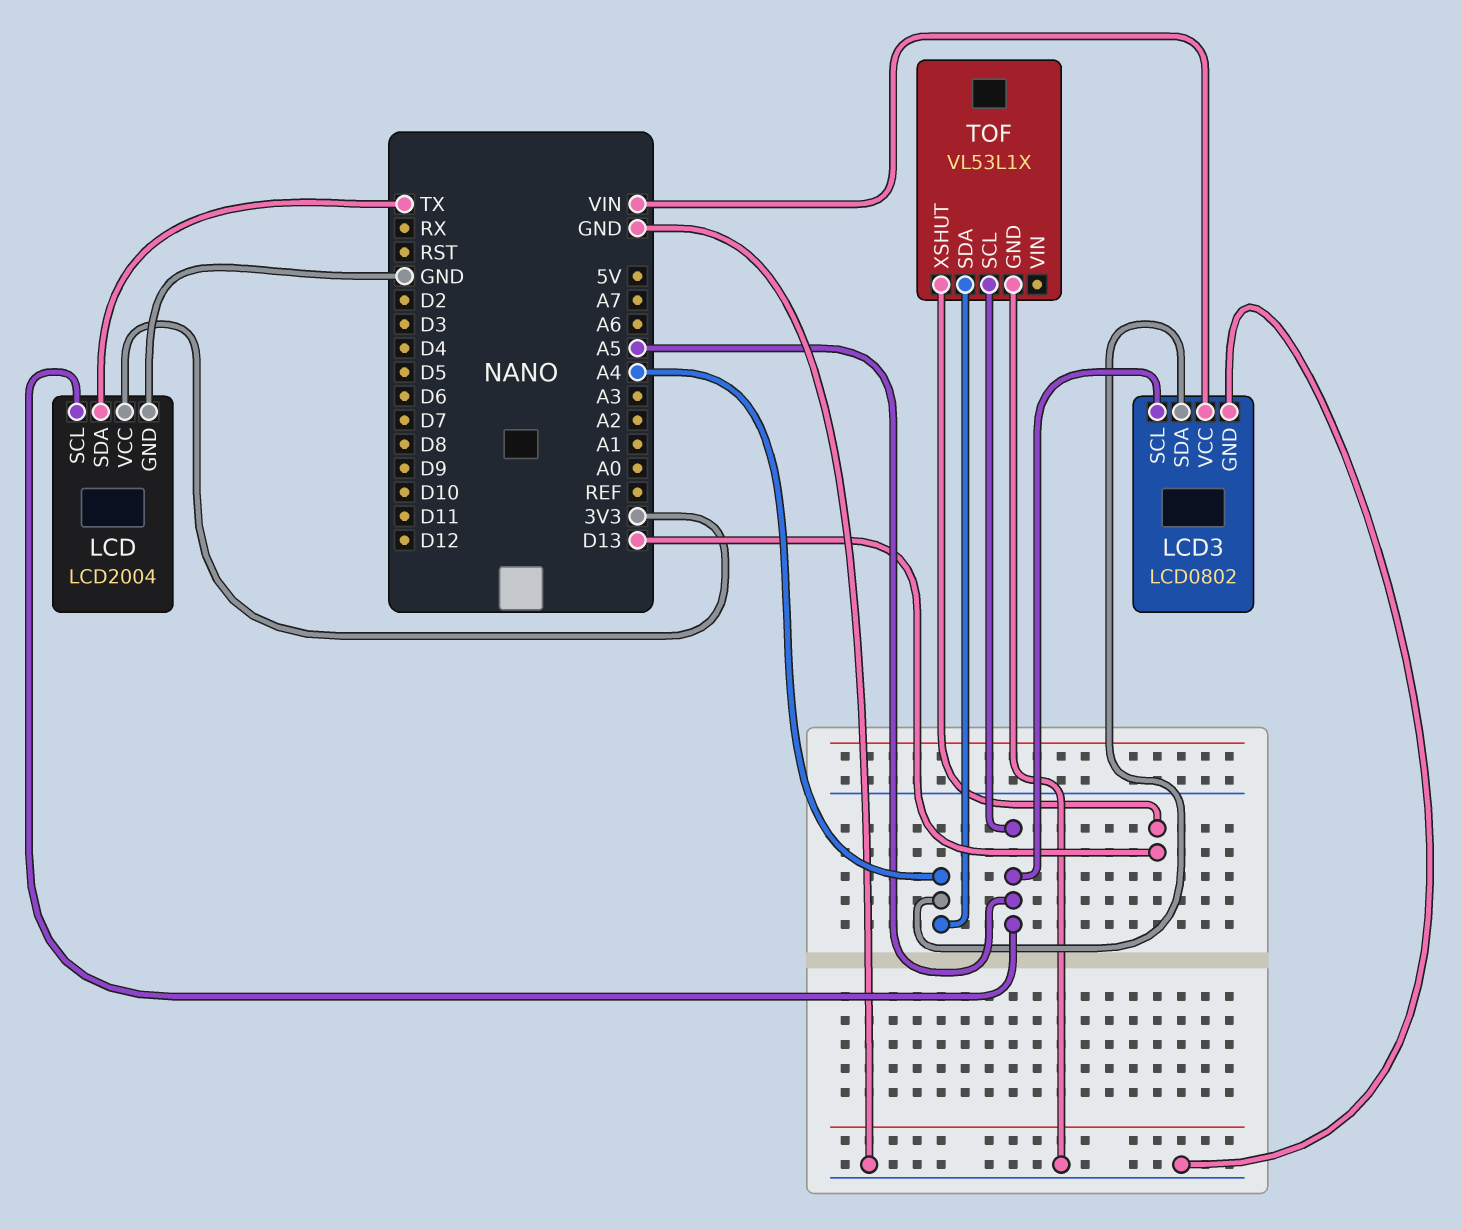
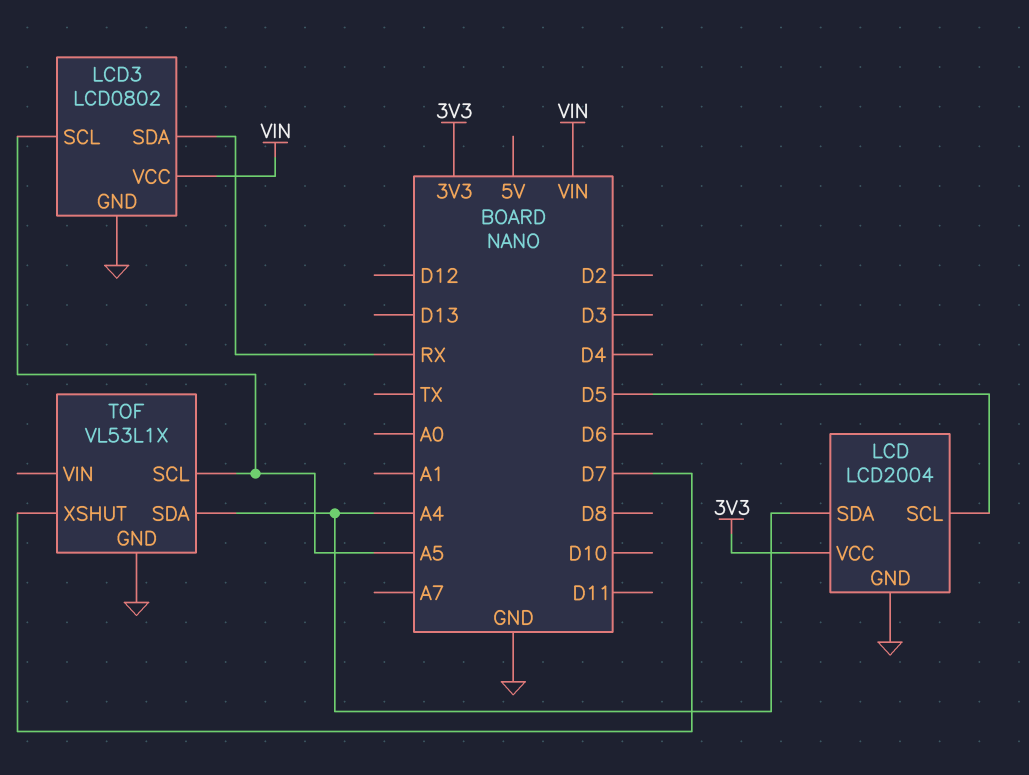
LCD pin SCL: A5 -> D5
LCD pin SDA: TX -> A4
LCD3 pin SDA: A4 -> RX
TOF pin XSHUT: D13 -> D7

